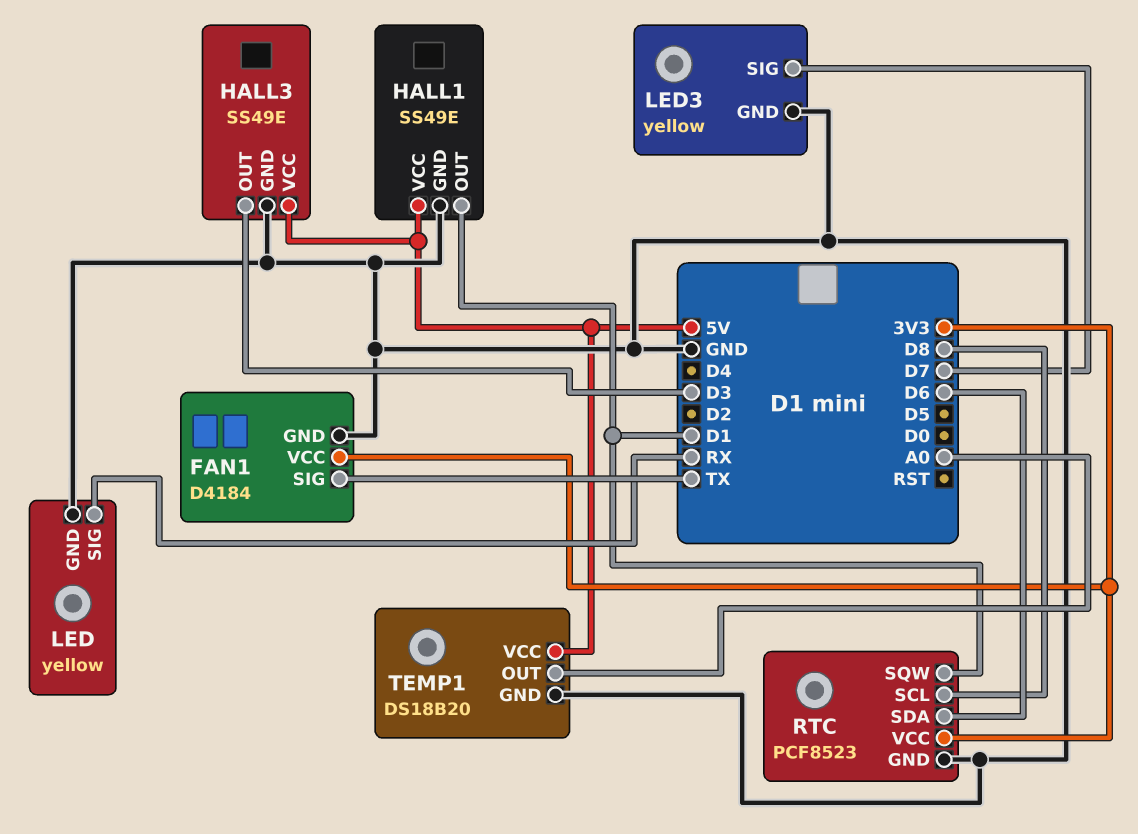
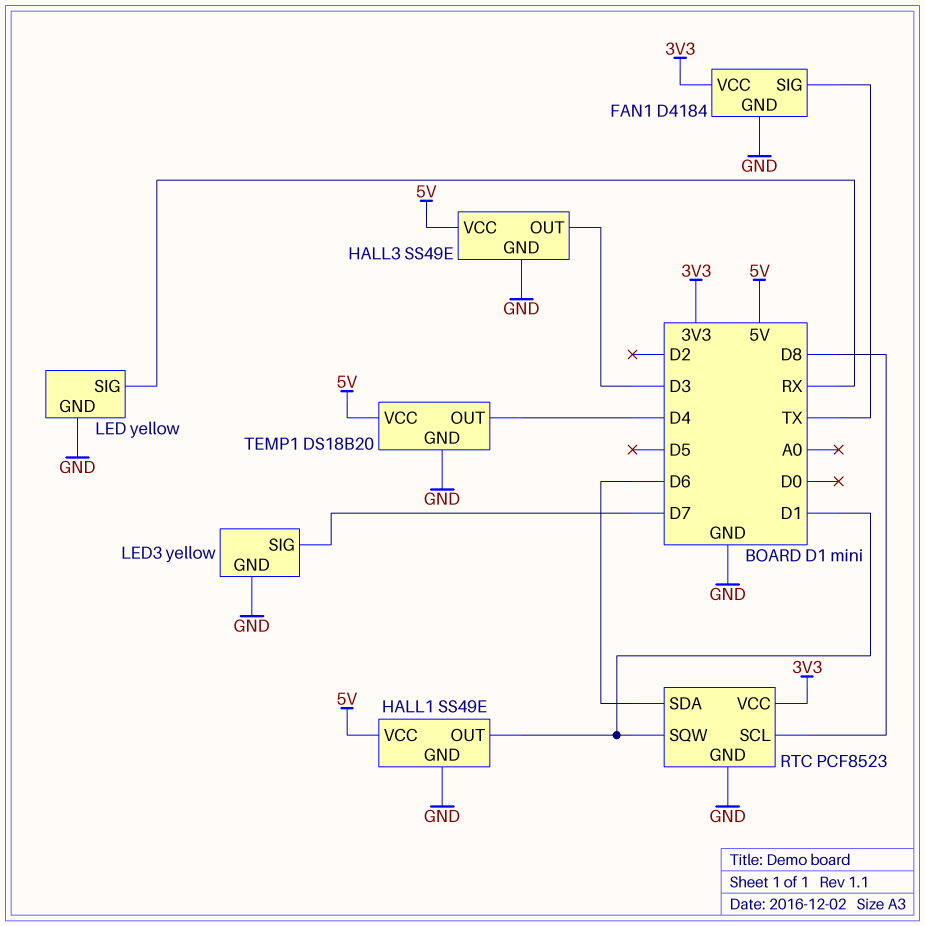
TEMP1 pin OUT: A0 -> D4

